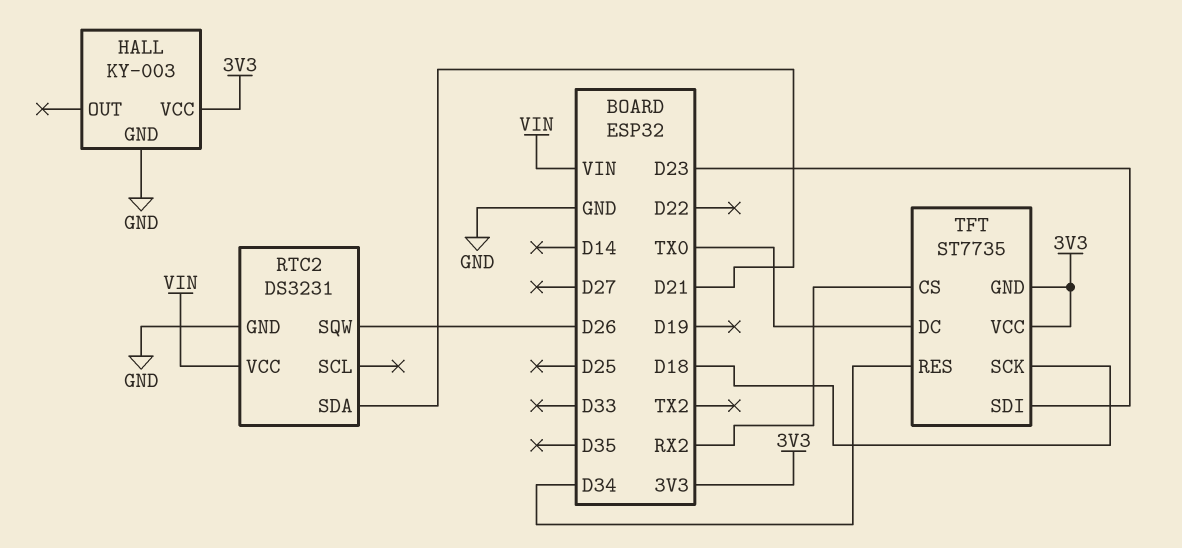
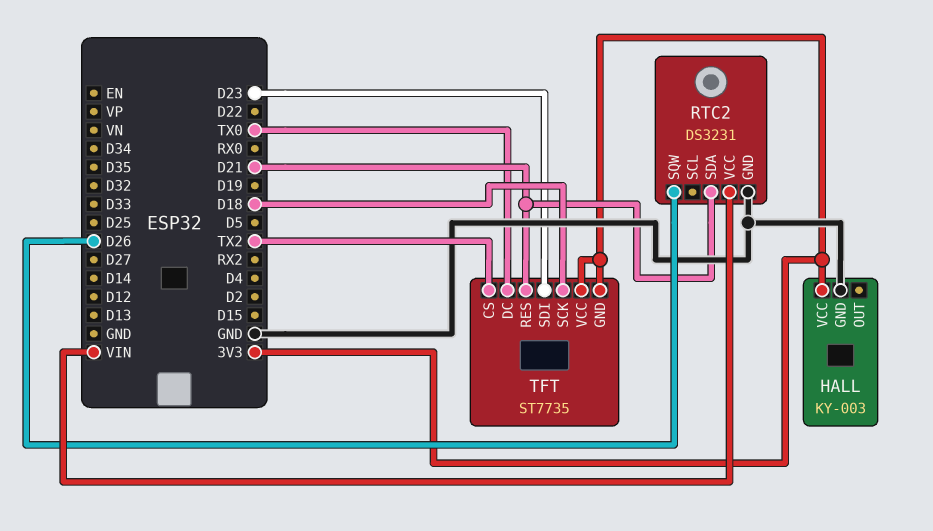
TFT pin CS: RX2 -> TX2
TFT pin RES: D34 -> D21

